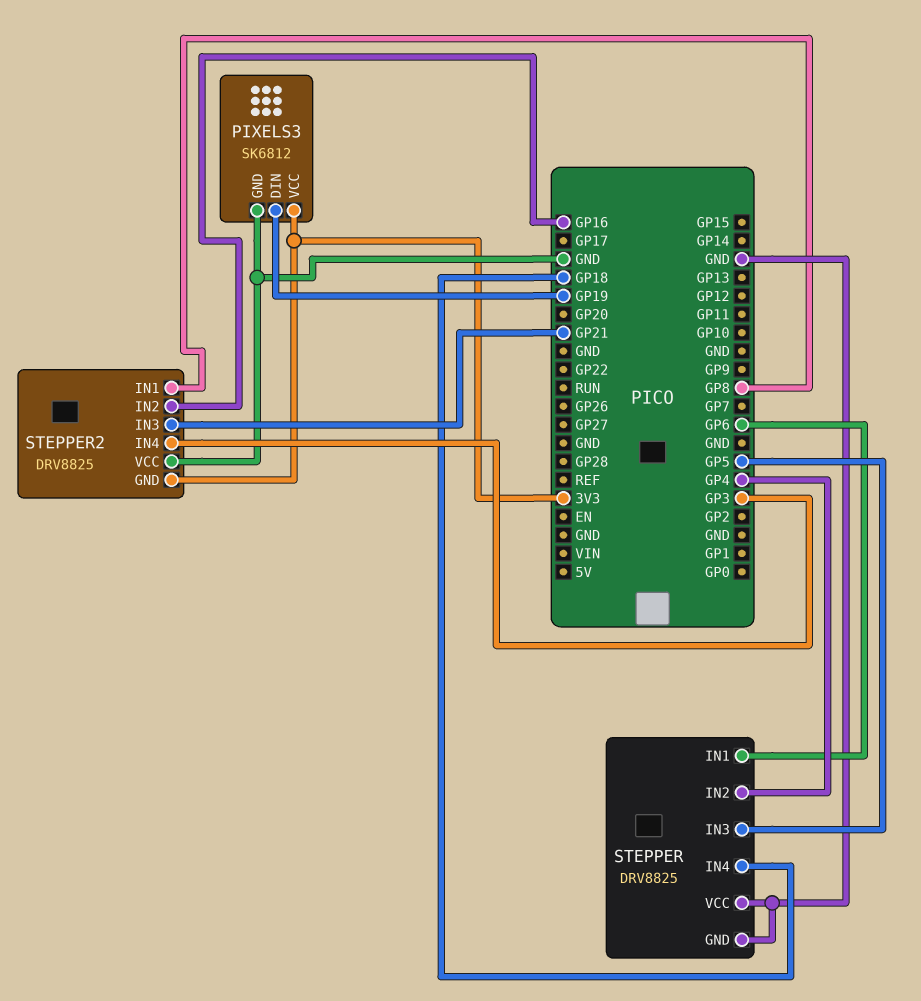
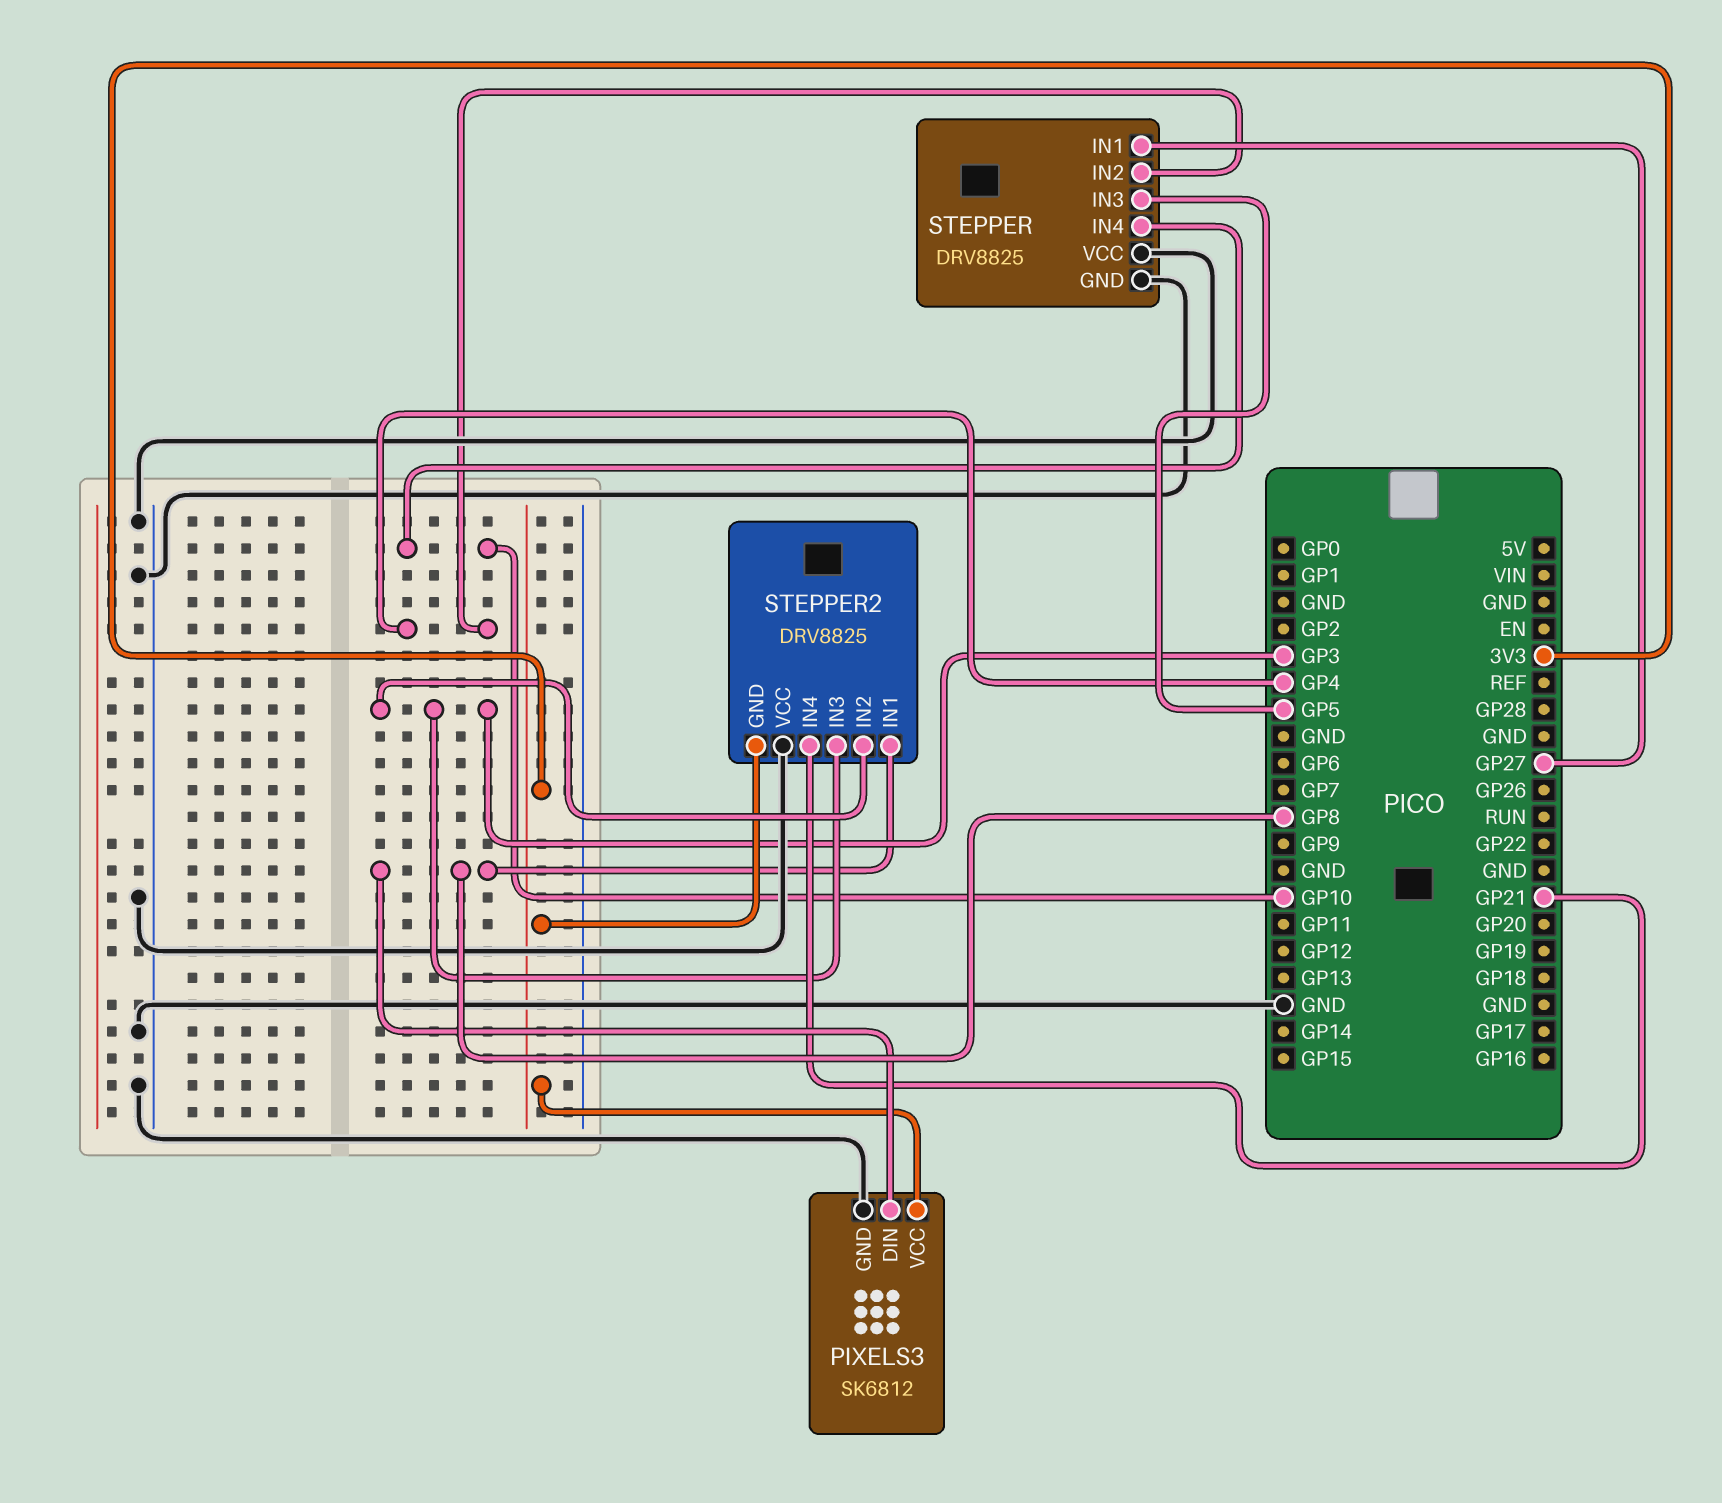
PIXELS3 pin DIN: GP19 -> GP8
STEPPER pin IN1: GP6 -> GP27
STEPPER pin IN4: GP18 -> GP10
STEPPER2 pin IN2: GP16 -> GP3
STEPPER2 pin IN3: GP21 -> GP3
STEPPER2 pin IN4: GP3 -> GP21

